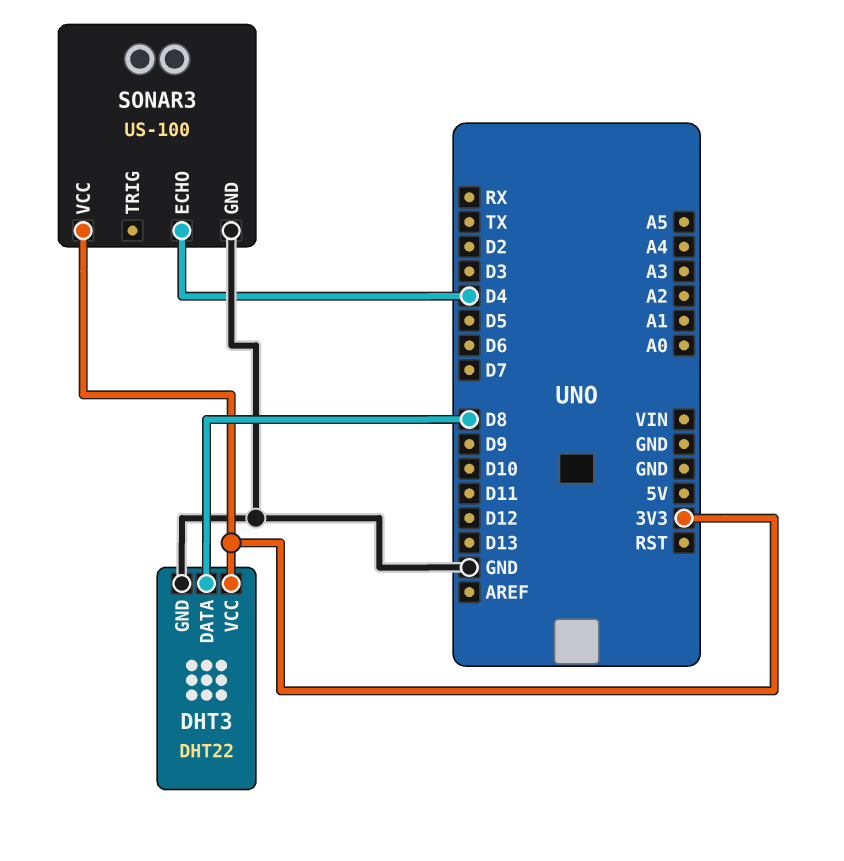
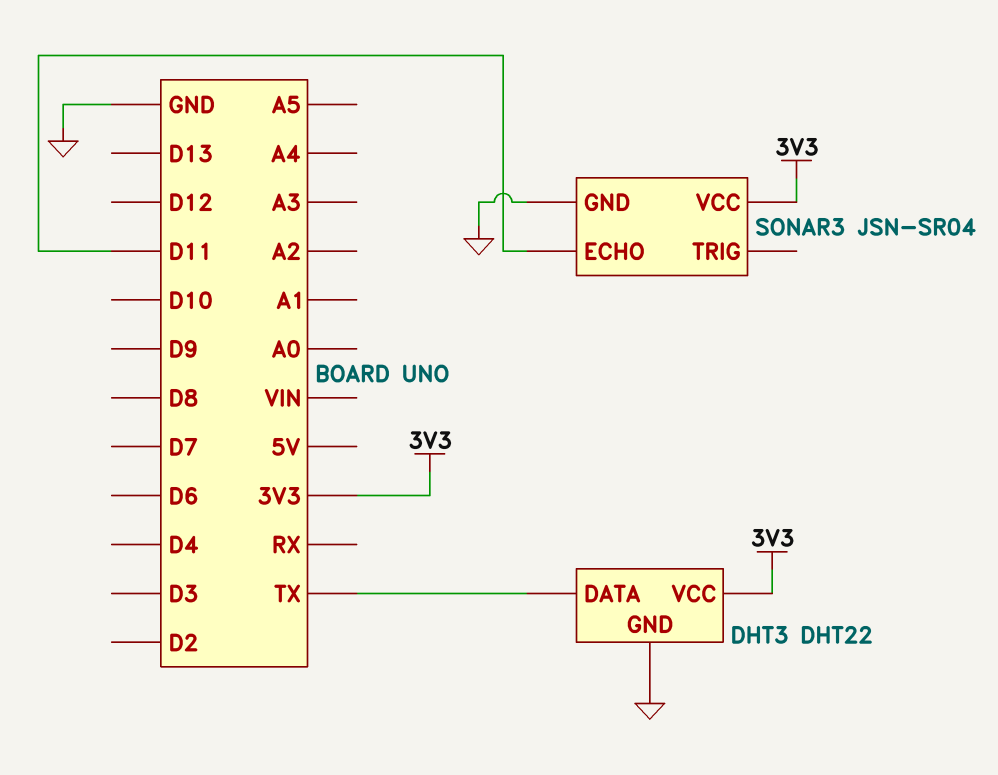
DHT3 pin DATA: D8 -> TX
SONAR3: US-100 -> JSN-SR04
SONAR3 pin ECHO: D4 -> D11

